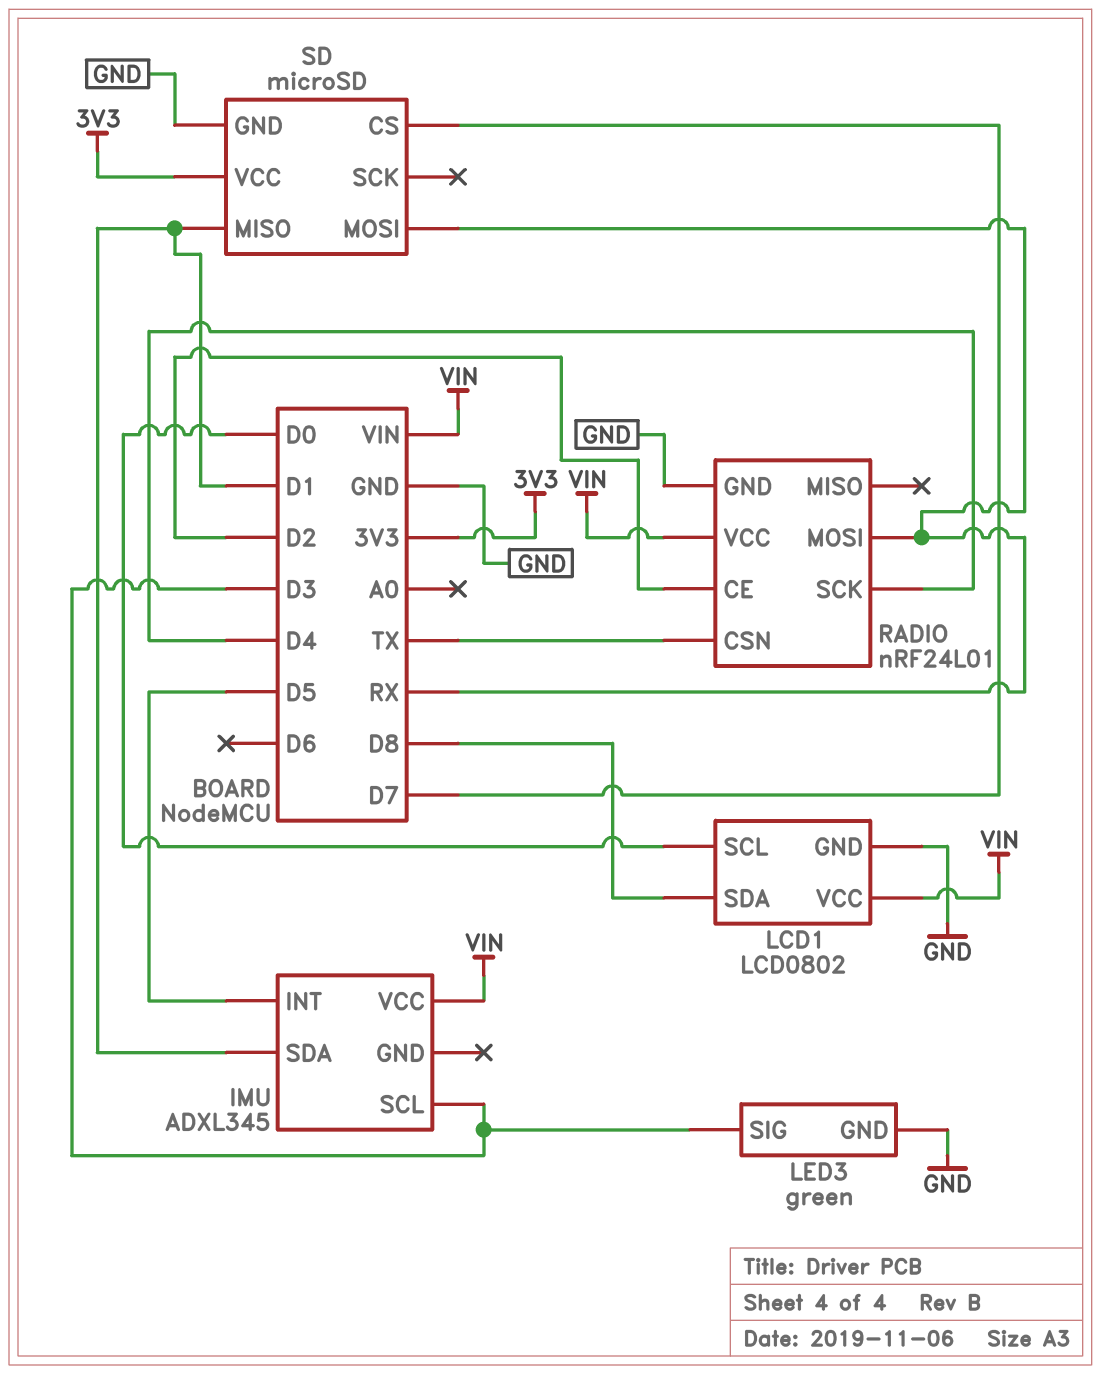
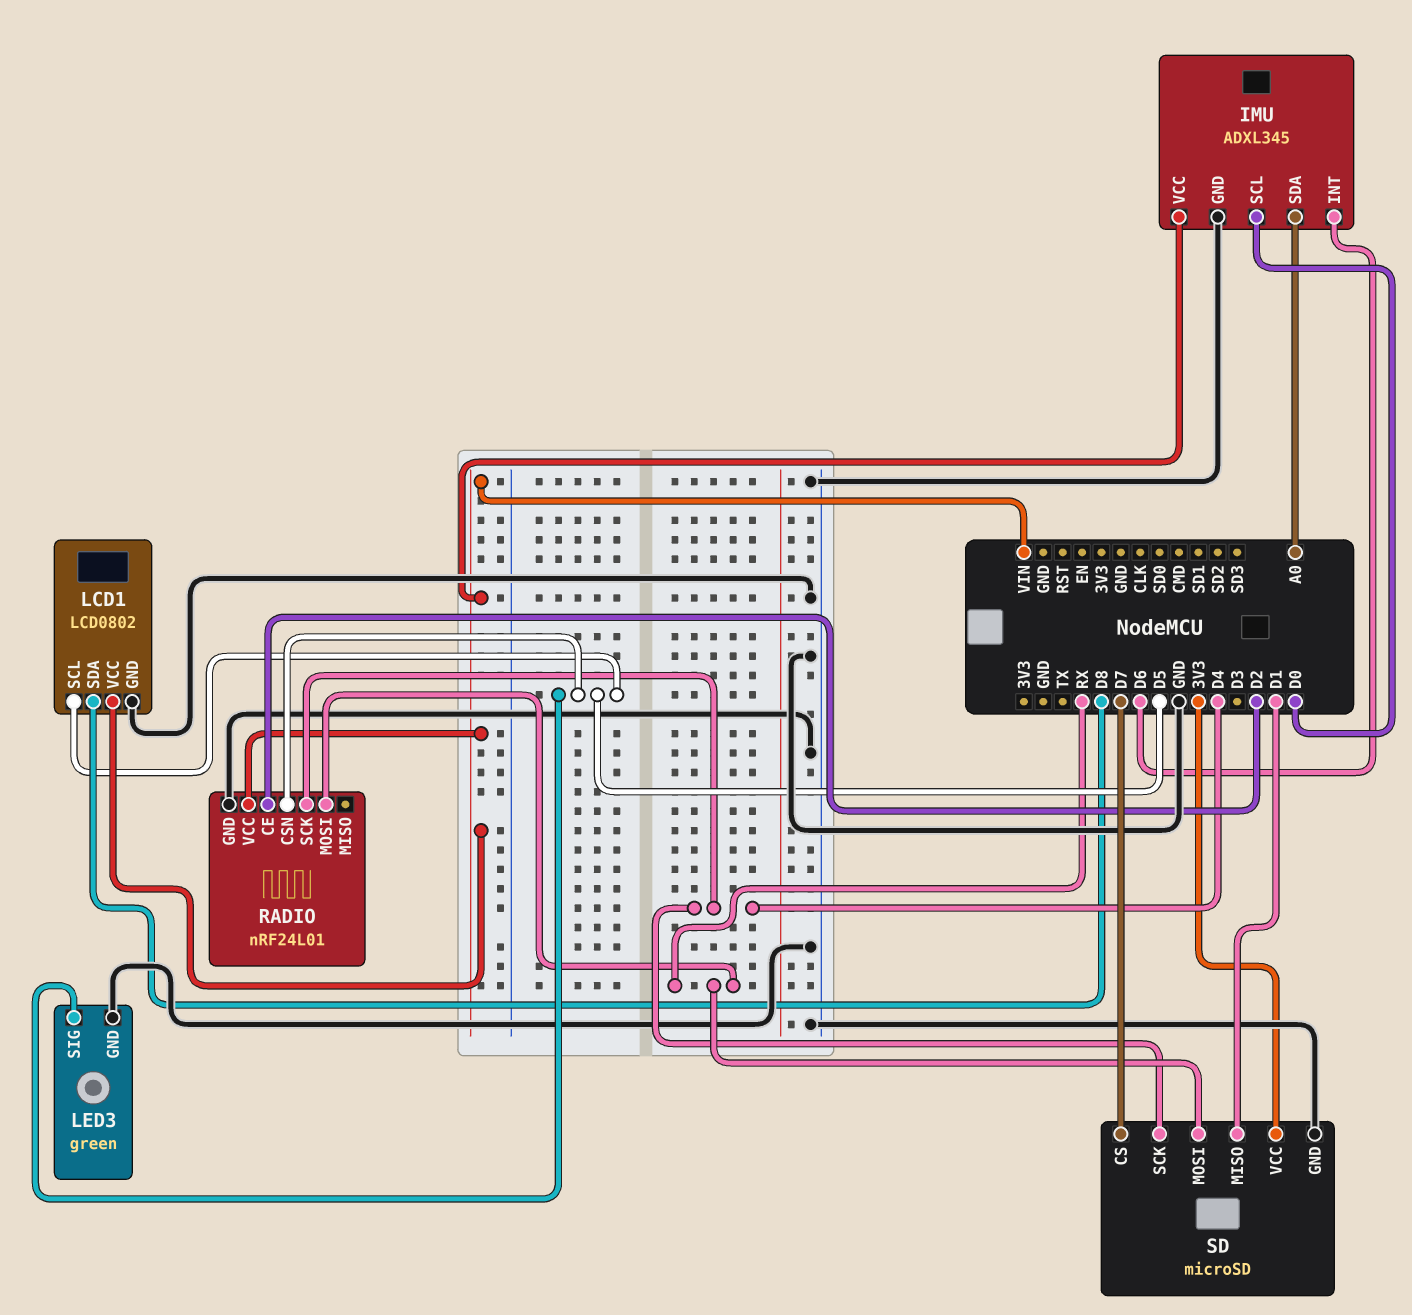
IMU pin GND: none -> GND
IMU pin INT: D5 -> D6
IMU pin SCL: D3 -> D0
IMU pin SDA: D1 -> A0
LCD1 pin SCL: D0 -> D5
LED3 pin SIG: D3 -> D5
RADIO pin CSN: TX -> D5
SD pin SCK: none -> D4

